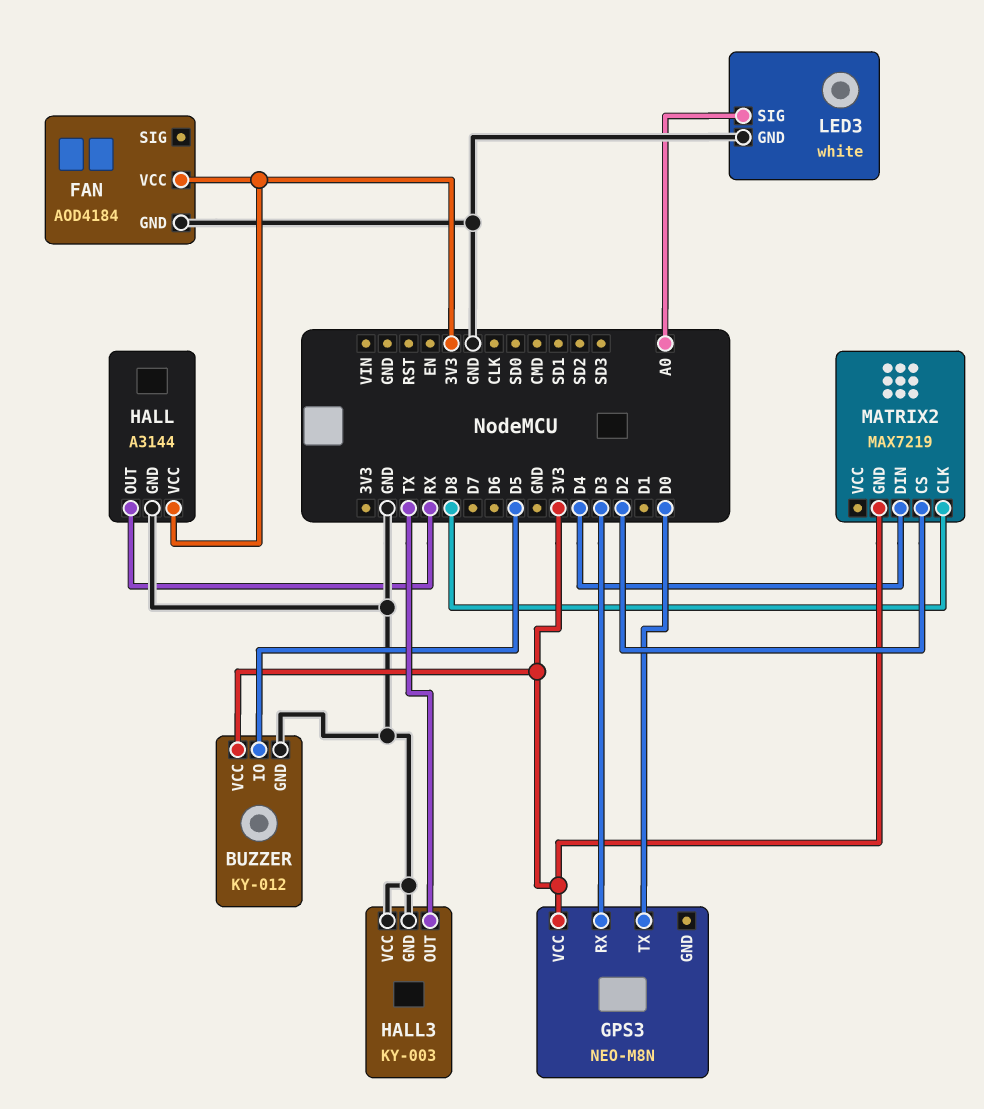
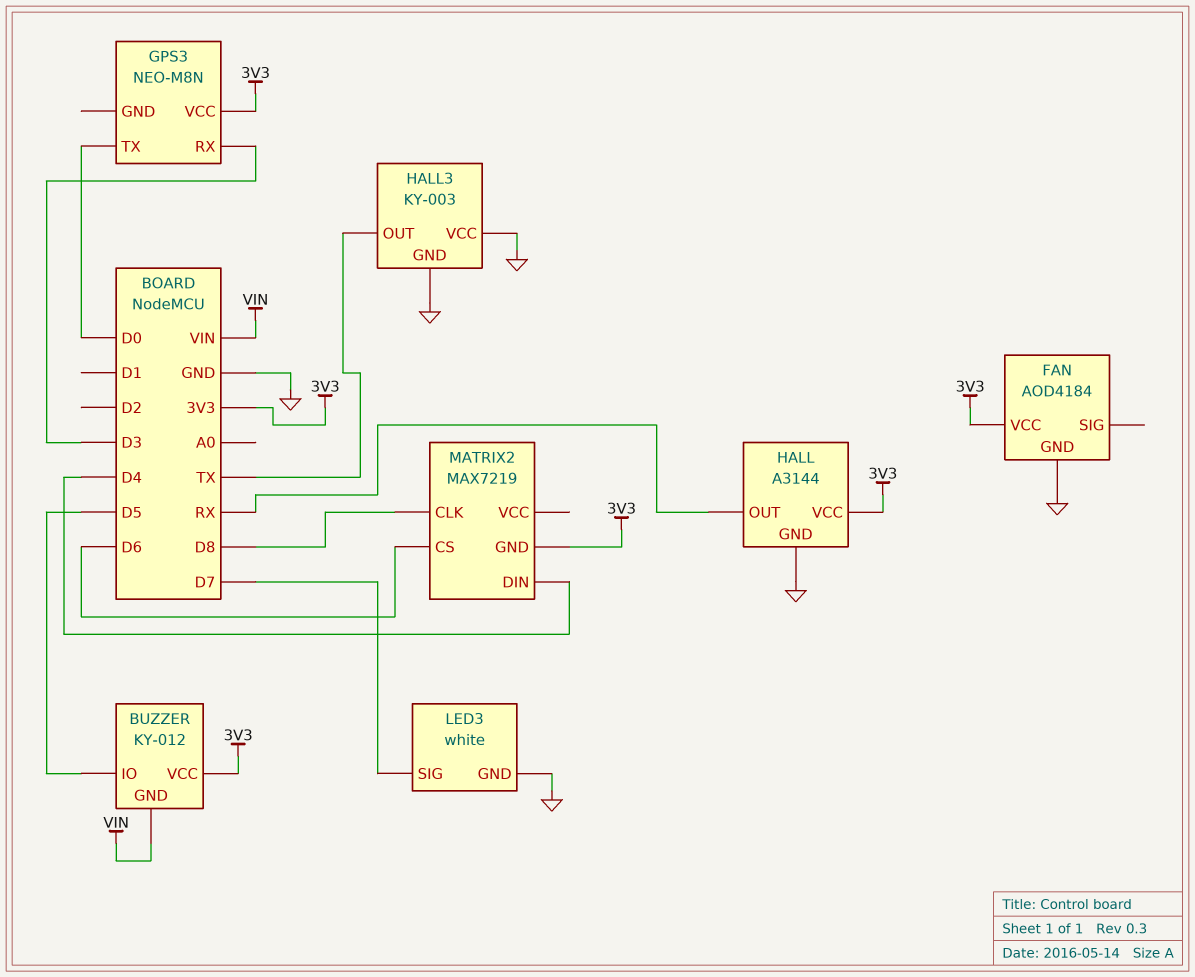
BUZZER pin GND: GND -> VIN
LED3 pin SIG: A0 -> D7
MATRIX2 pin CS: D2 -> D6

